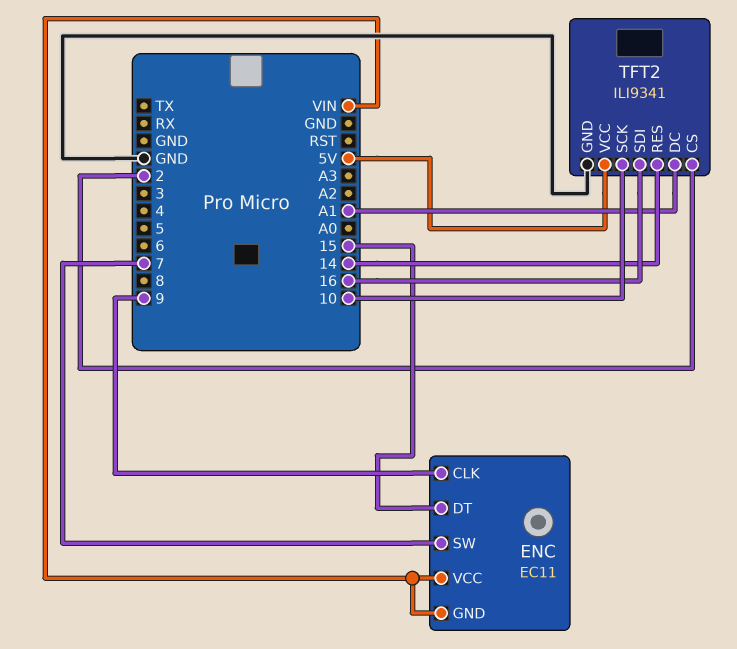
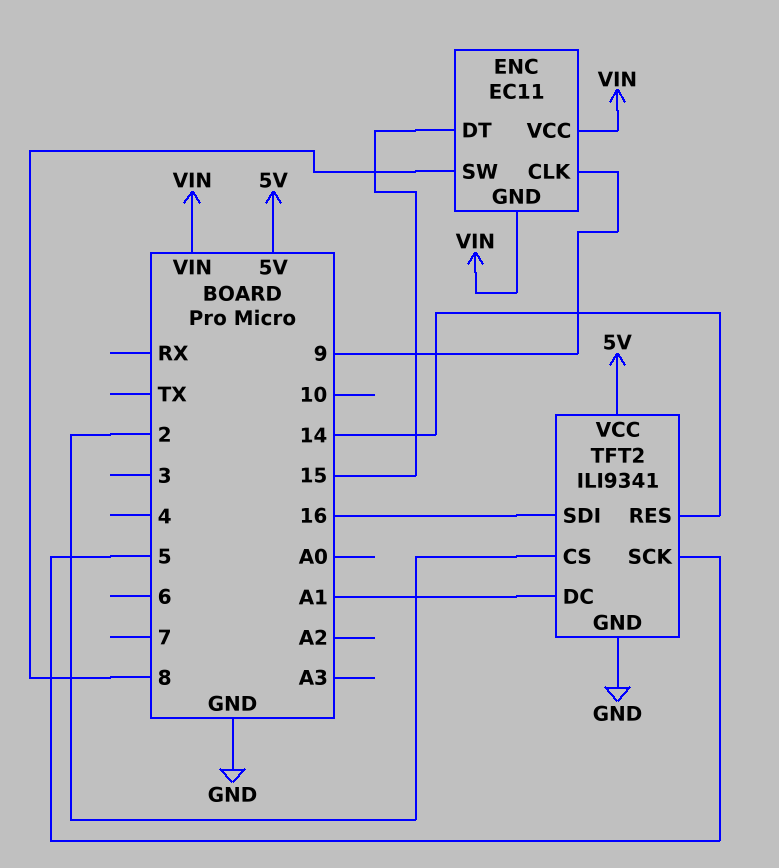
ENC pin SW: 7 -> 8
TFT2 pin SCK: 10 -> 5

